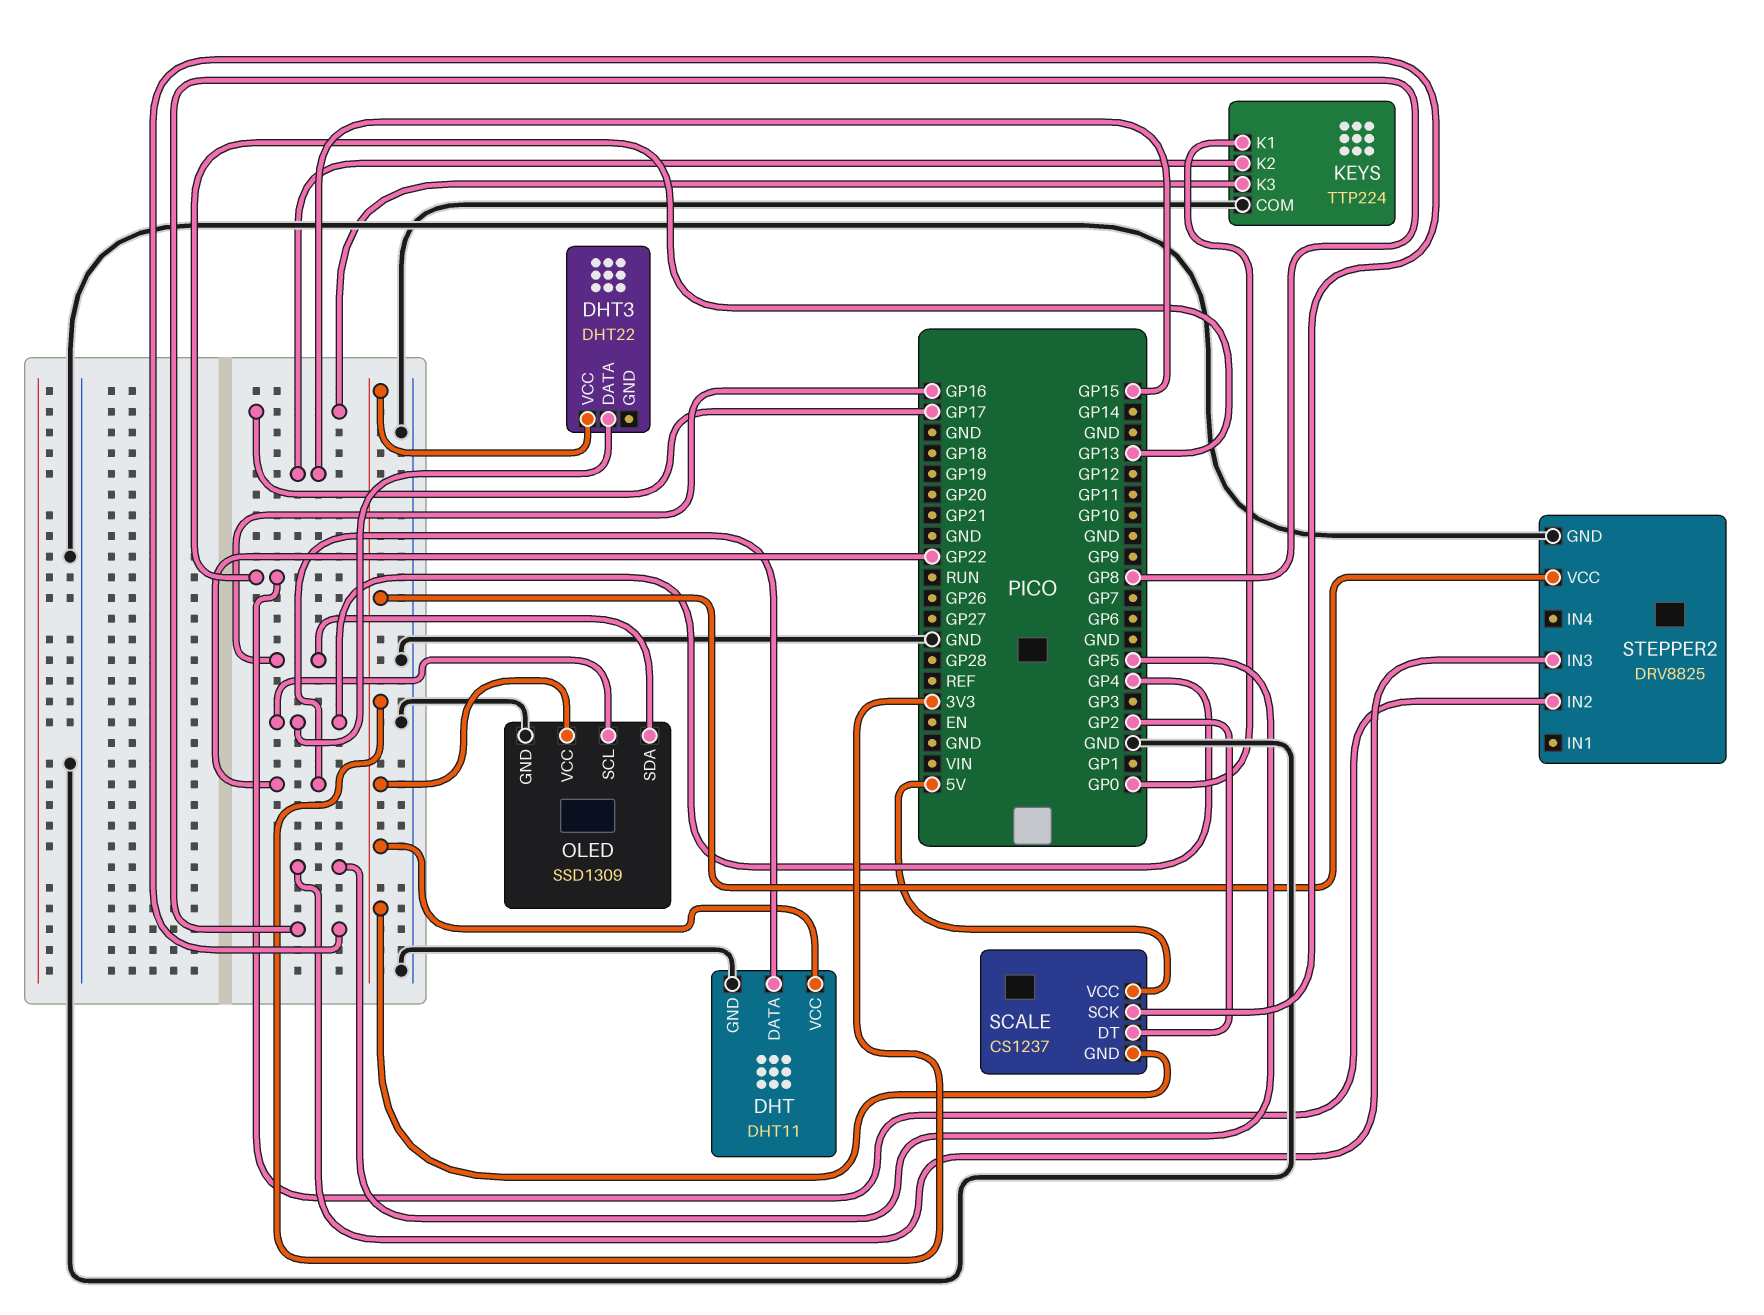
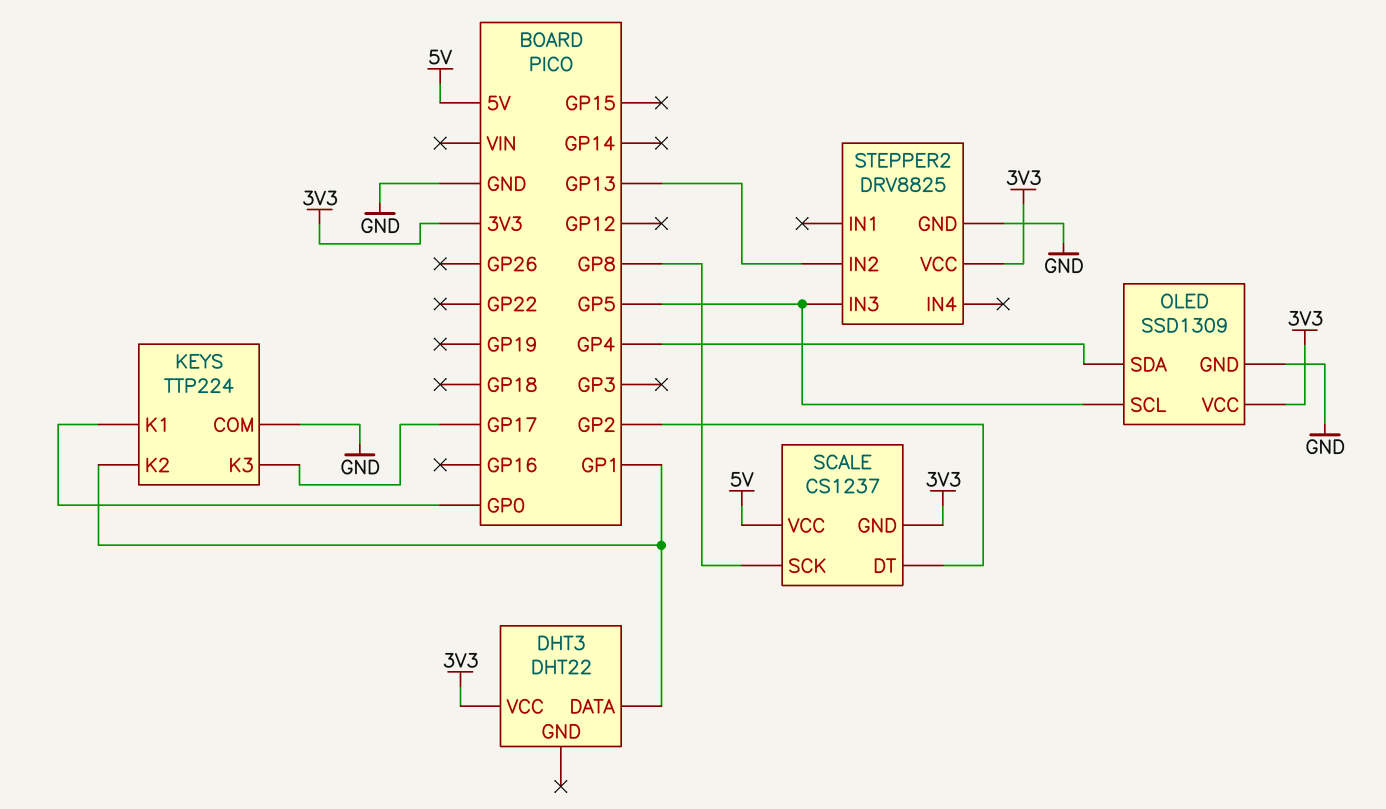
DHT: DHT11 -> none
DHT pin DATA: GP22 -> none
DHT pin GND: GND -> none
DHT pin VCC: 3V3 -> none
DHT3 pin DATA: GP4 -> GP1
KEYS pin K2: GP15 -> GP1
OLED pin SCL: GP4 -> GP5
OLED pin SDA: GP16 -> GP4

